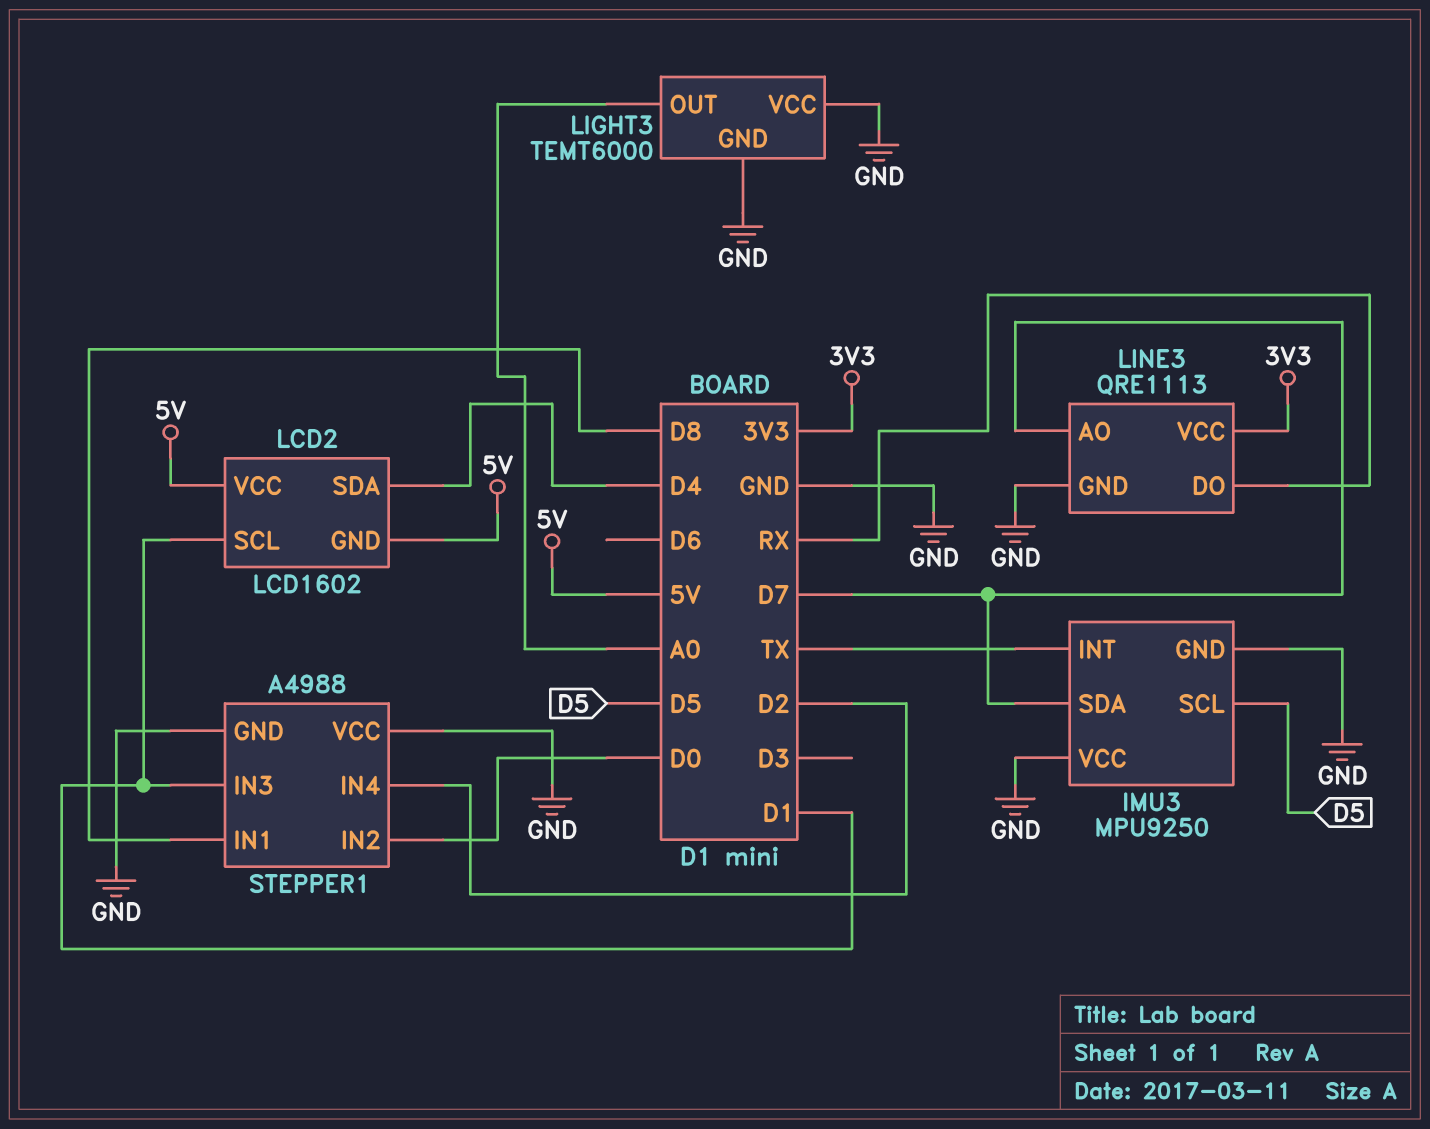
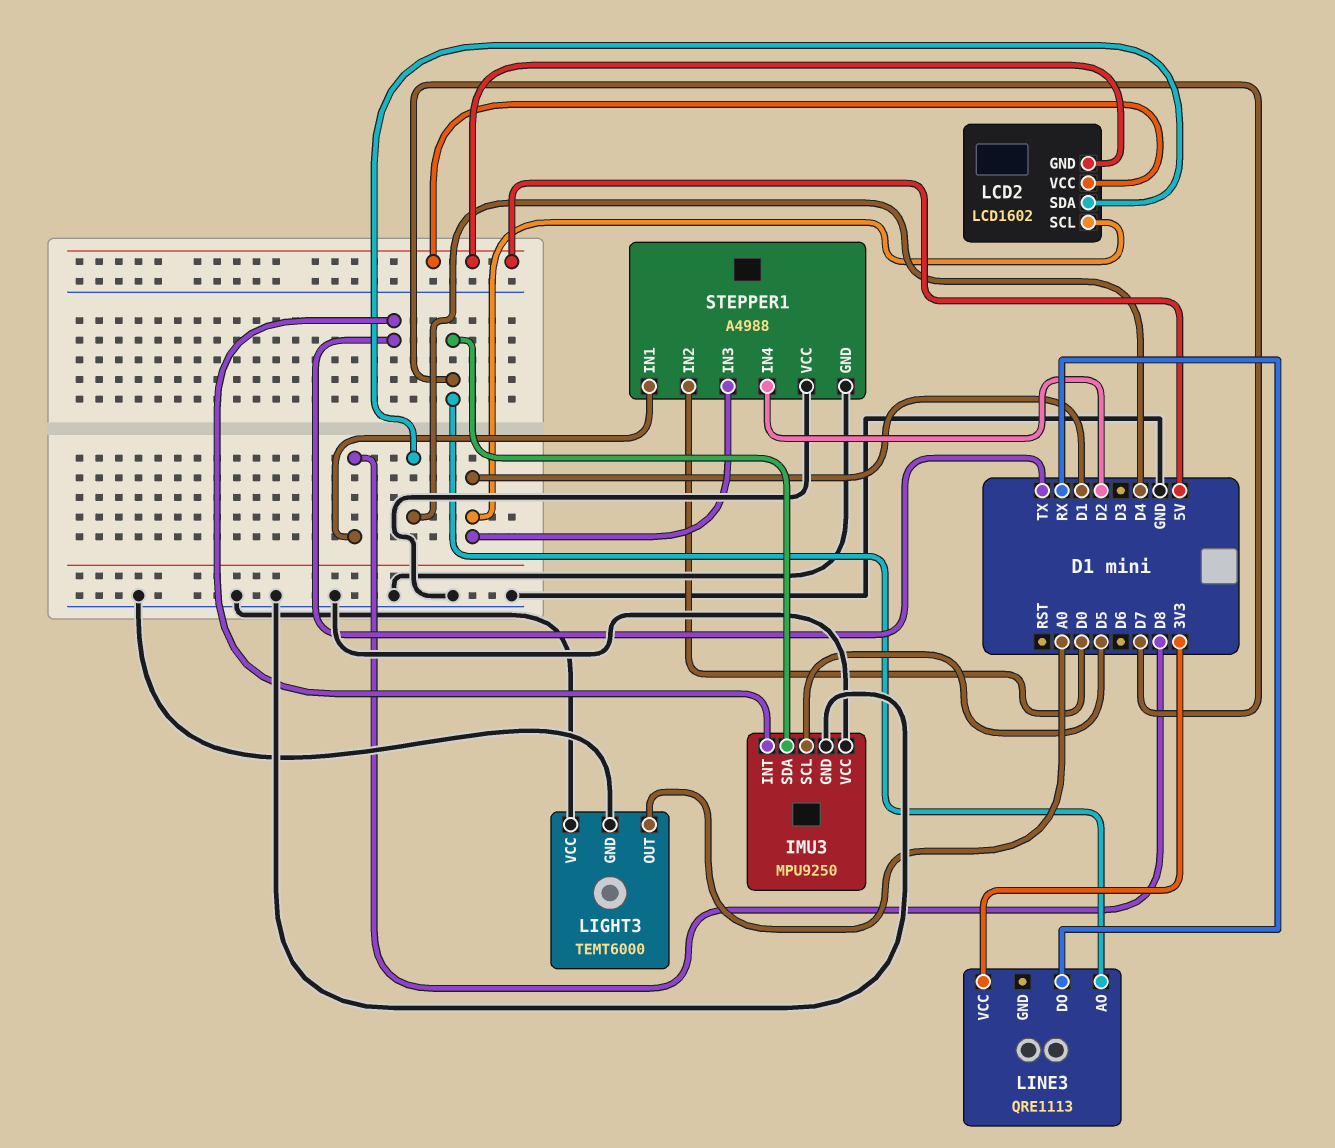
LINE3 pin GND: GND -> none

